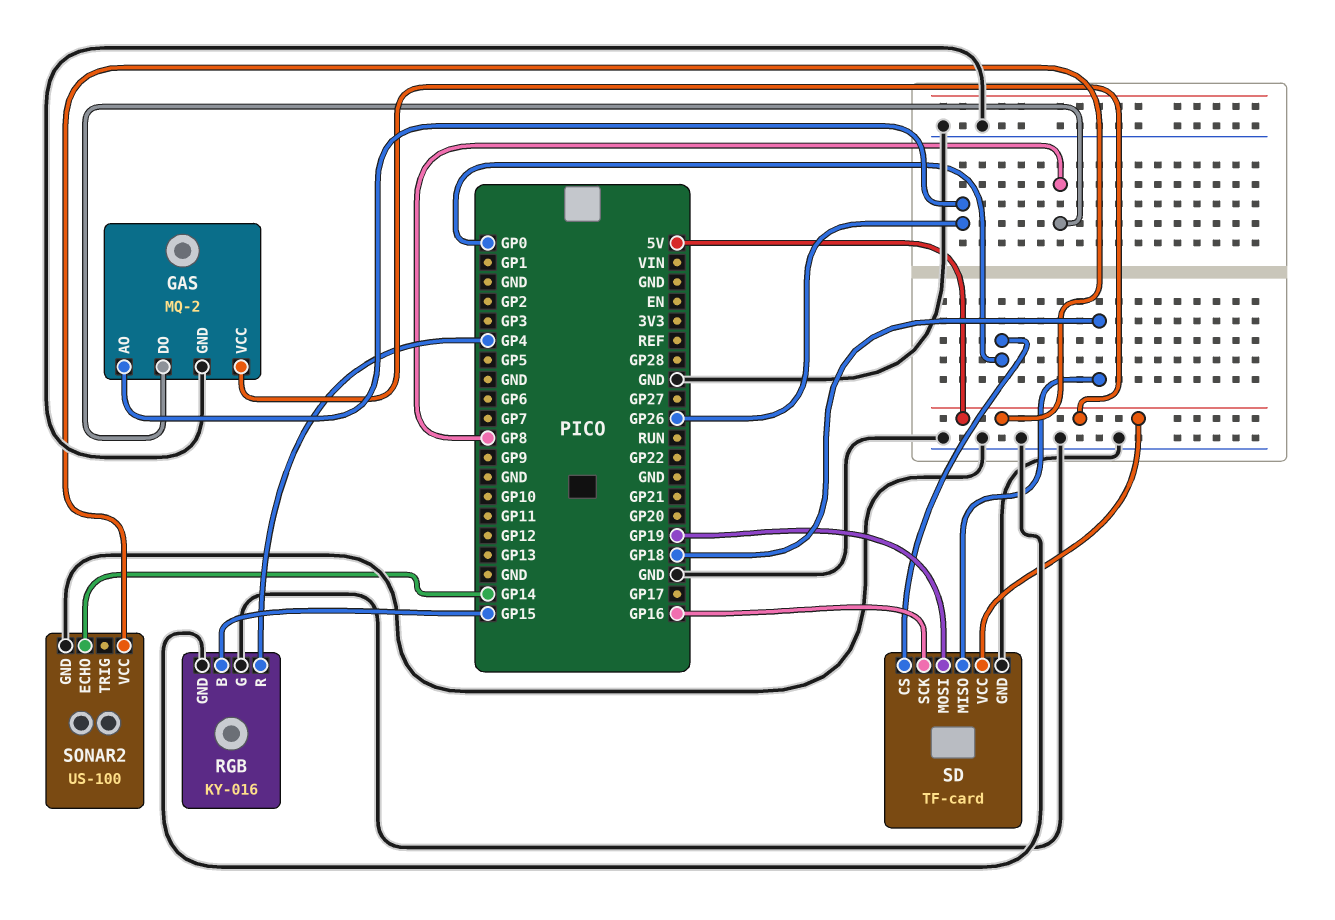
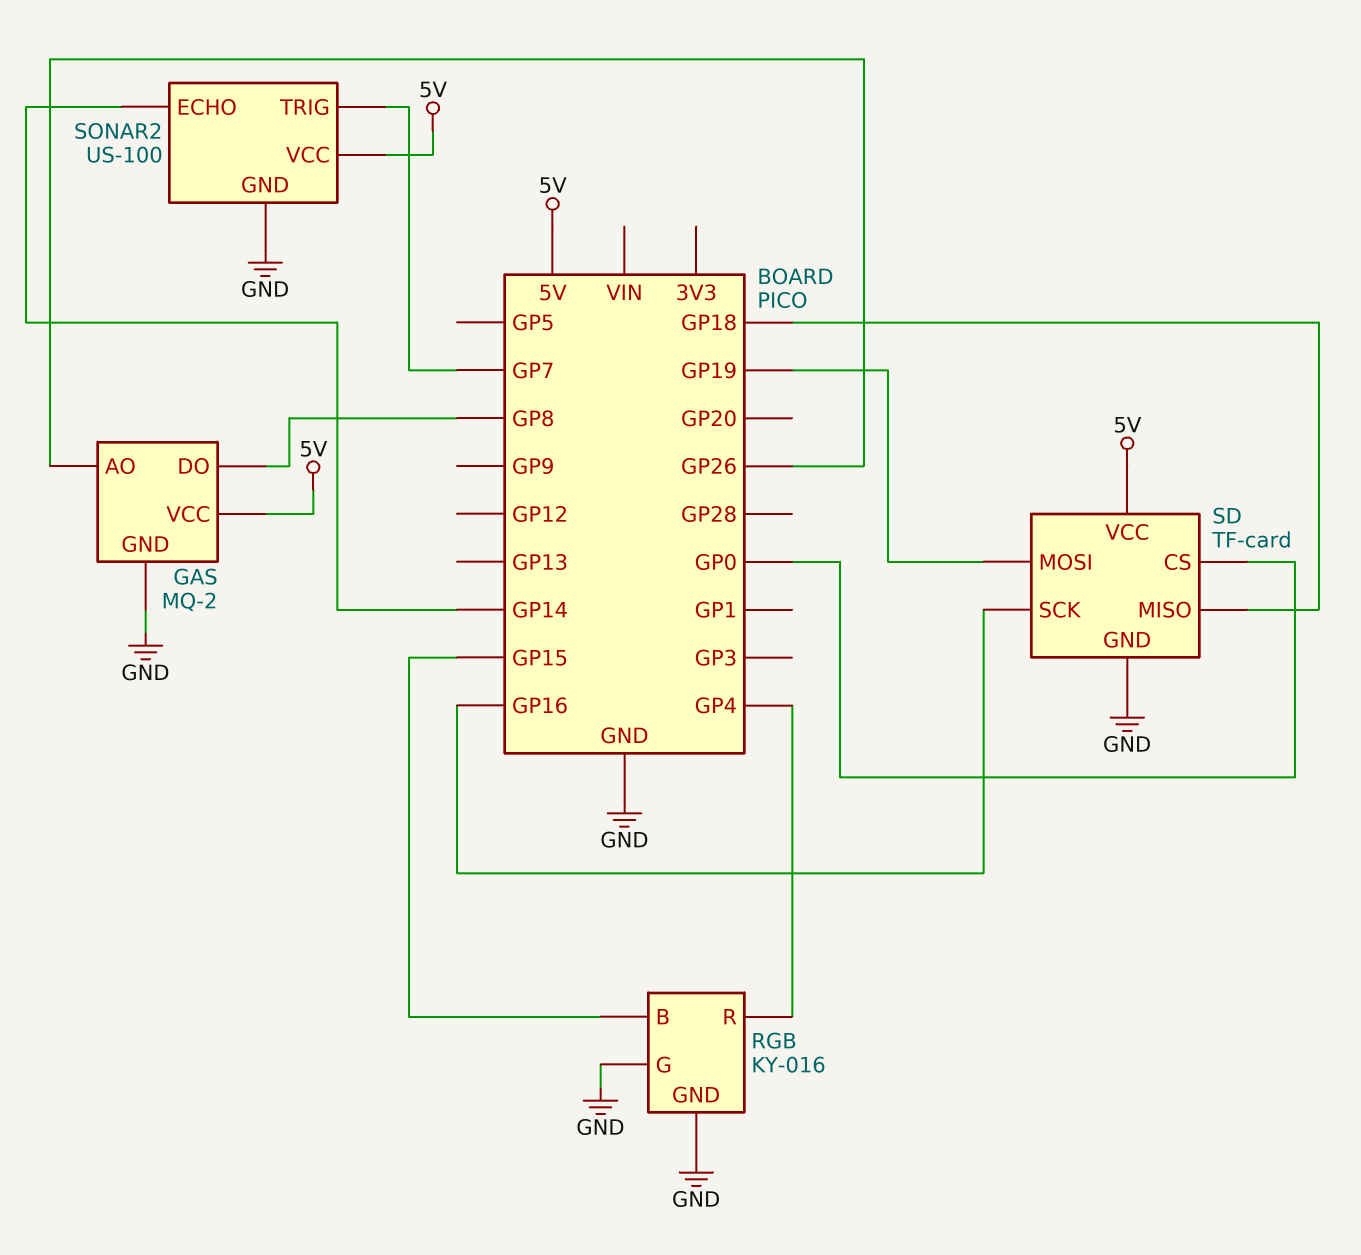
SONAR2 pin TRIG: none -> GP7

